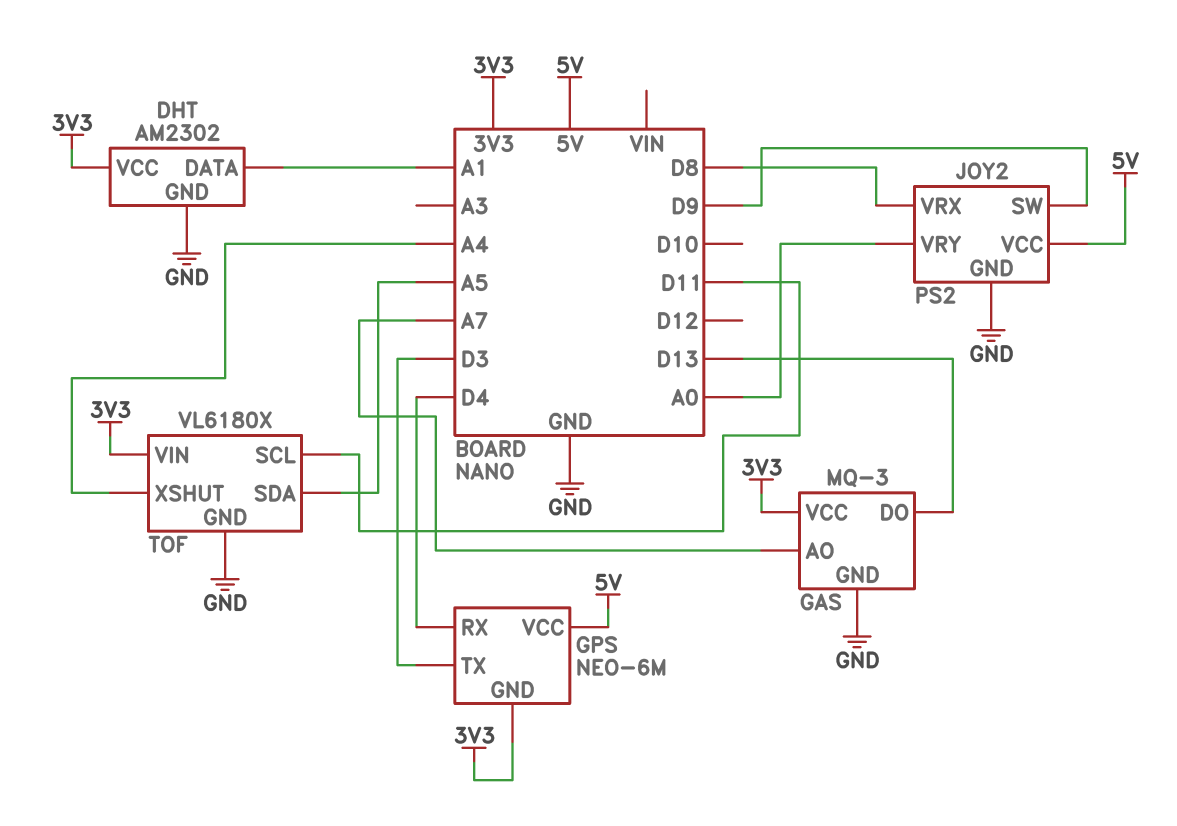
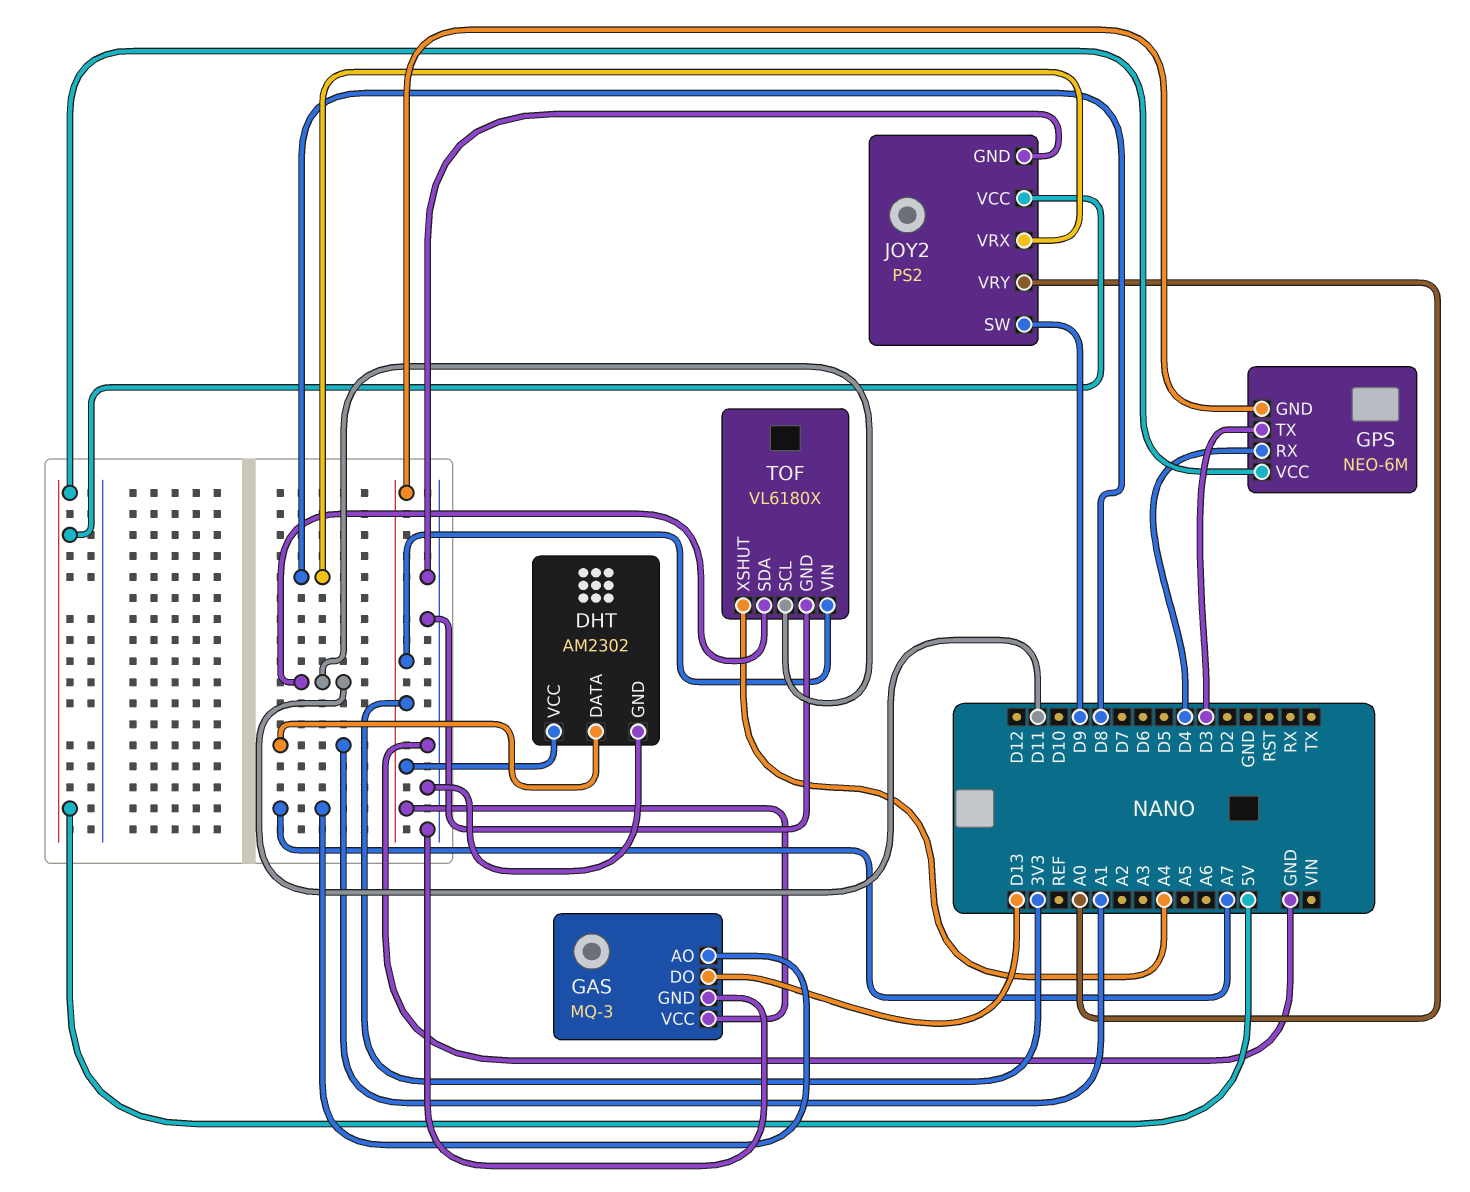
TOF pin SDA: A5 -> D11

